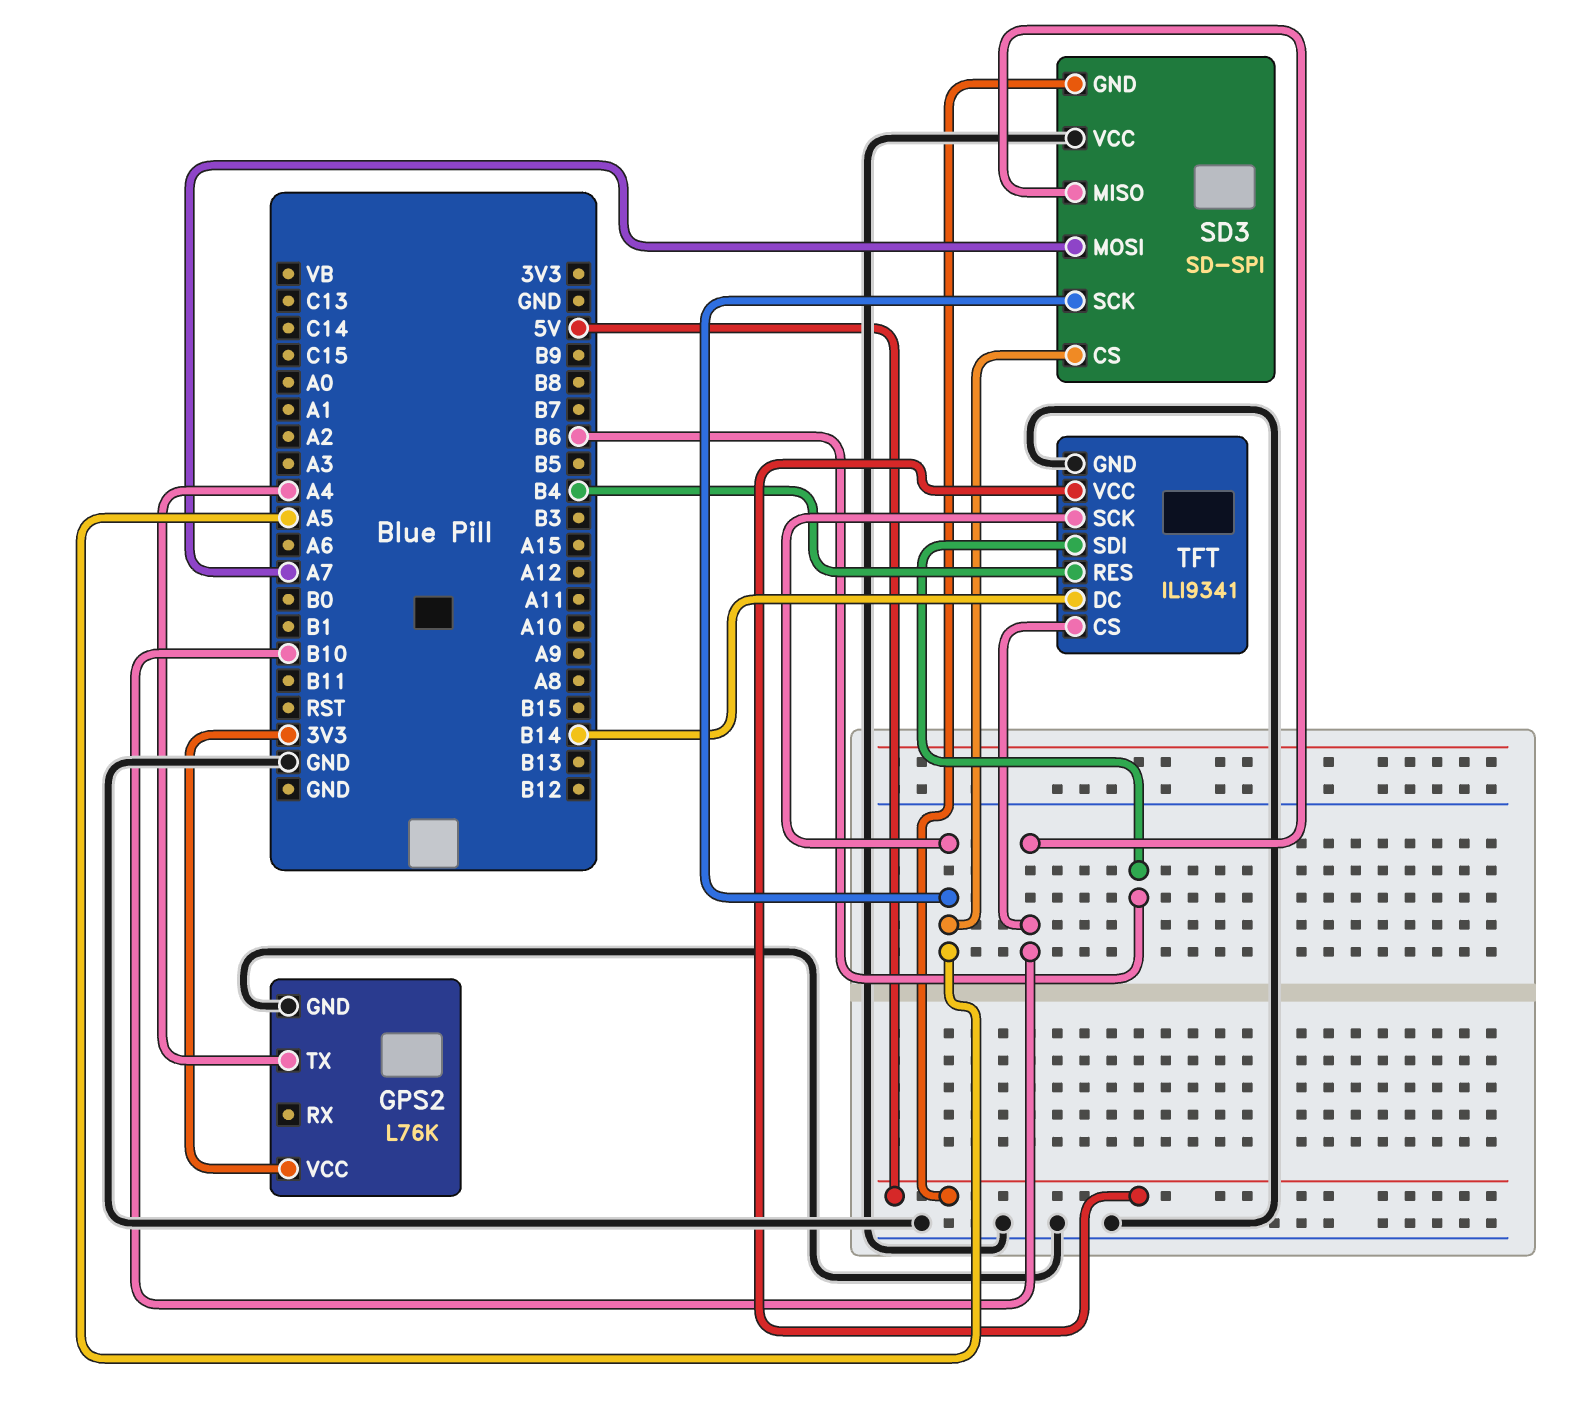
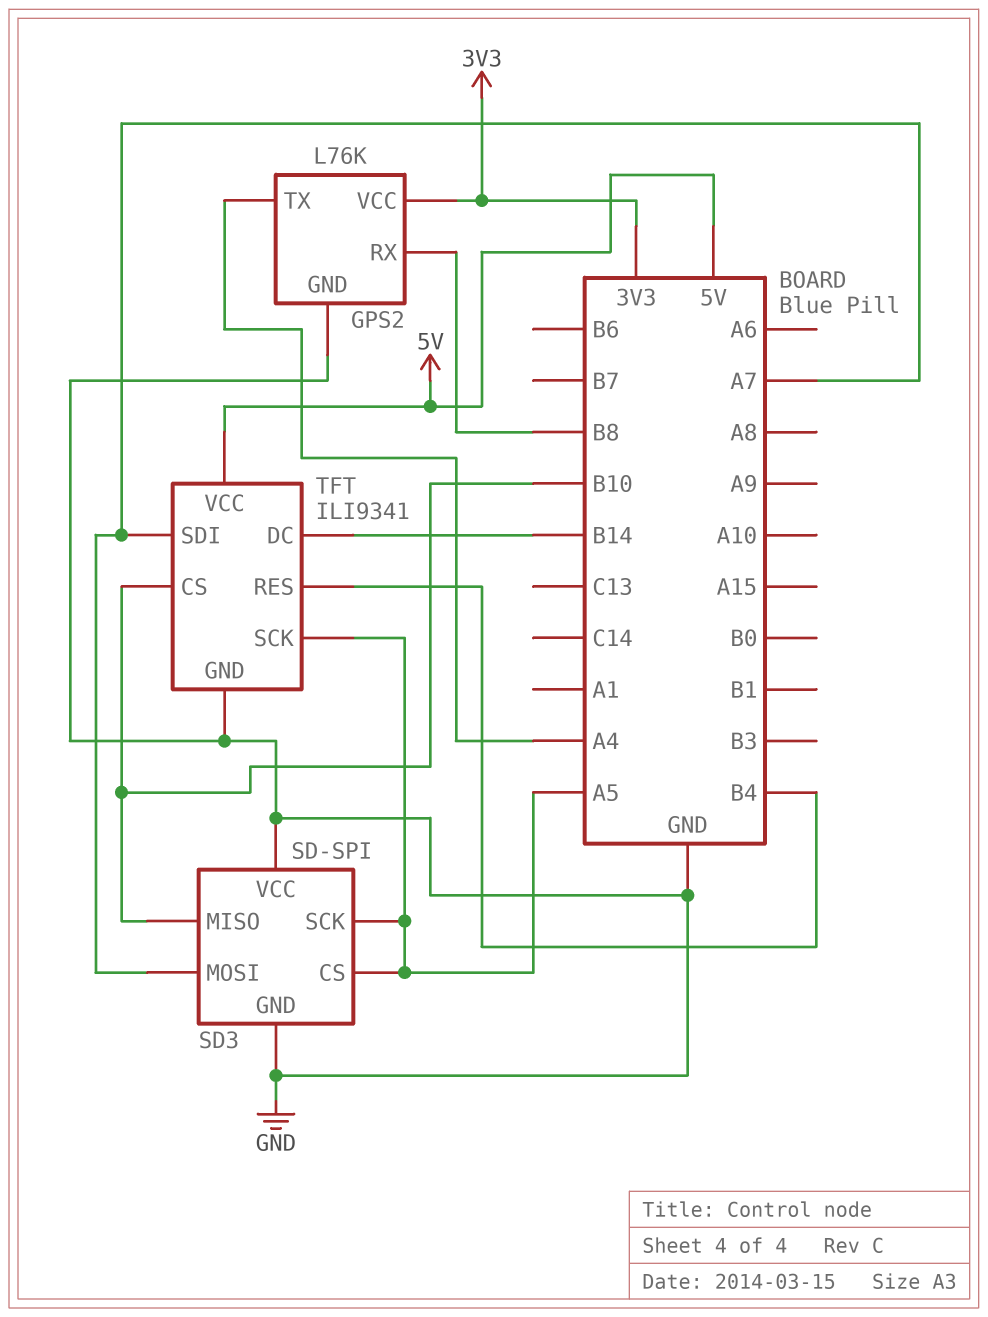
GPS2 pin RX: none -> B8
SD3 pin GND: 5V -> GND
TFT pin SDI: B6 -> A7

